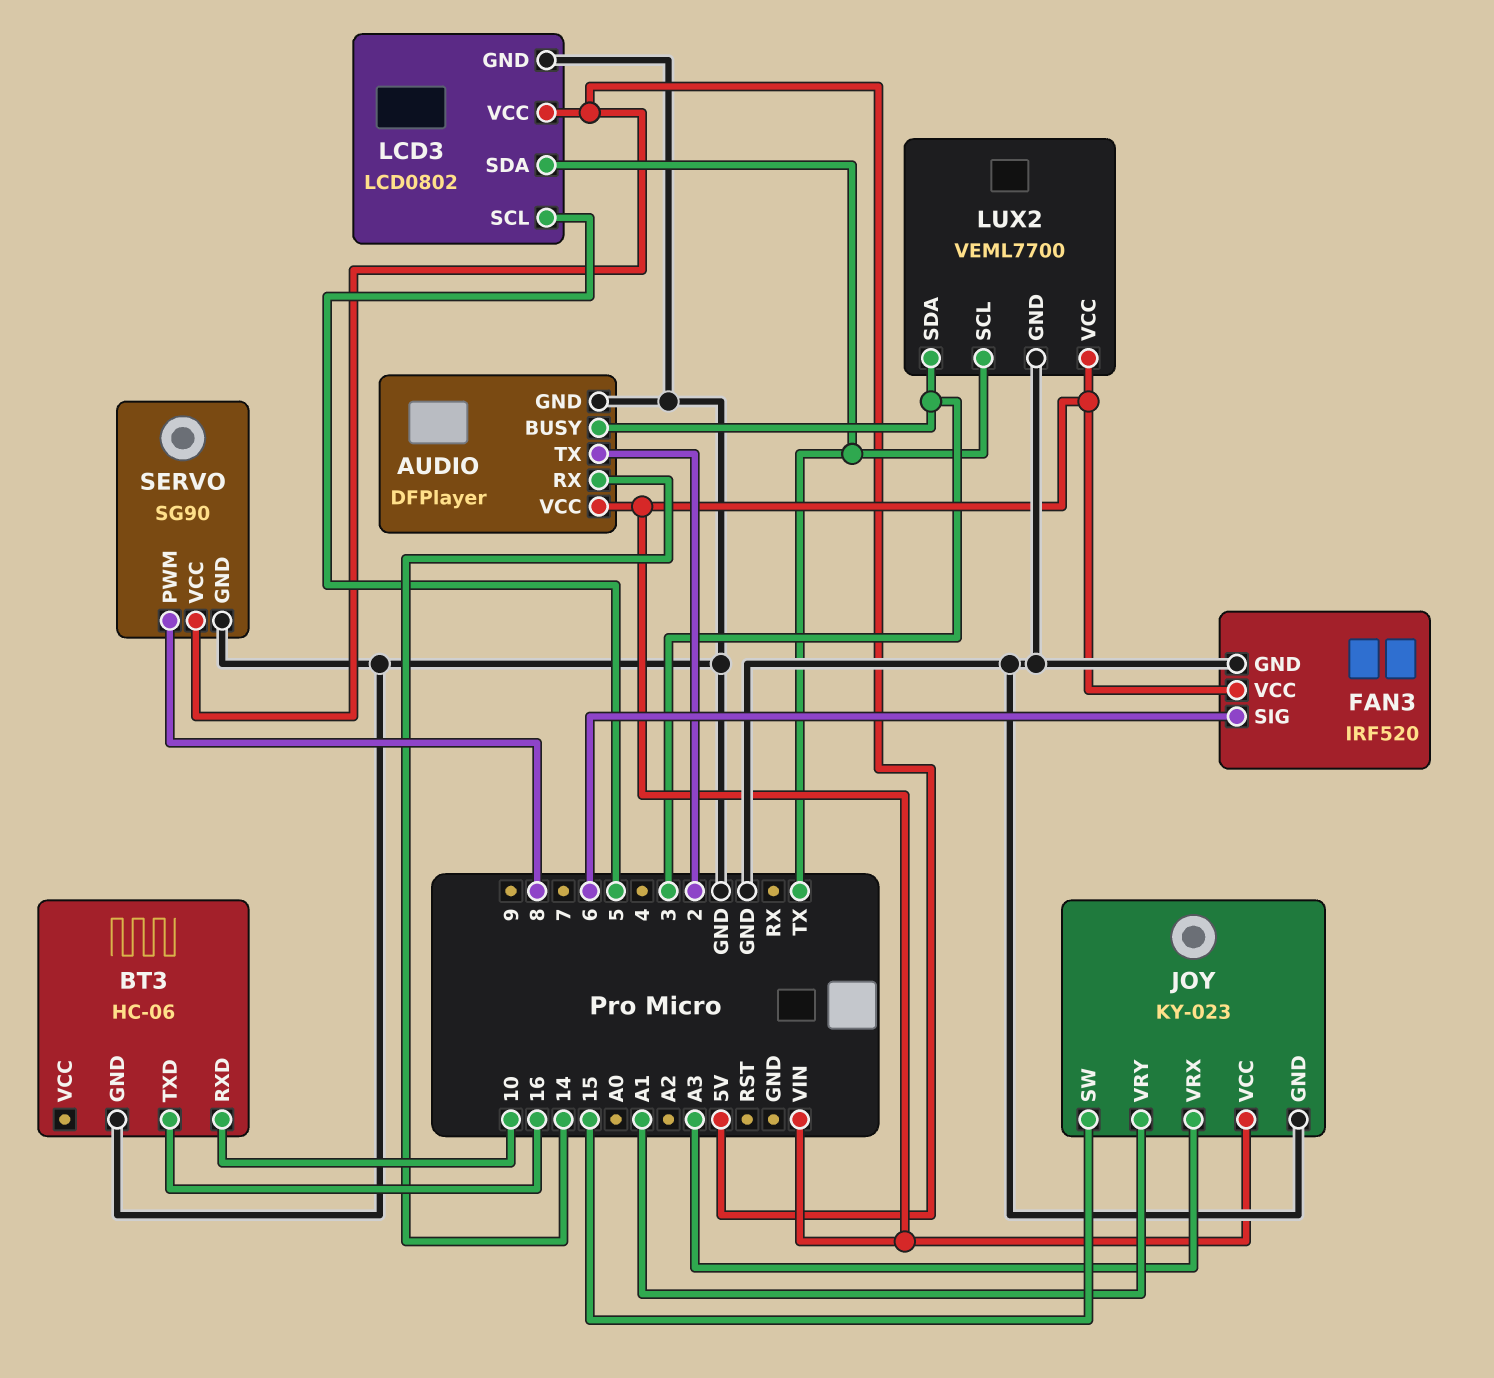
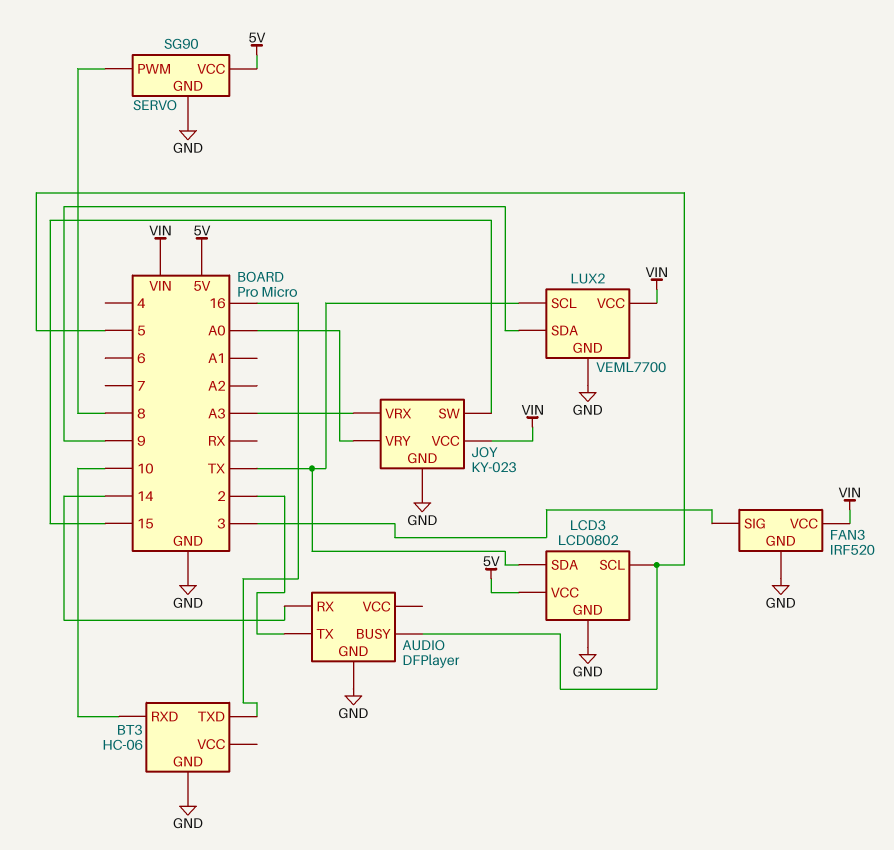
AUDIO pin BUSY: 3 -> 5
AUDIO pin VCC: VIN -> none
FAN3 pin SIG: 6 -> 3
JOY pin VRY: A1 -> A0
LUX2 pin SDA: 3 -> 9

